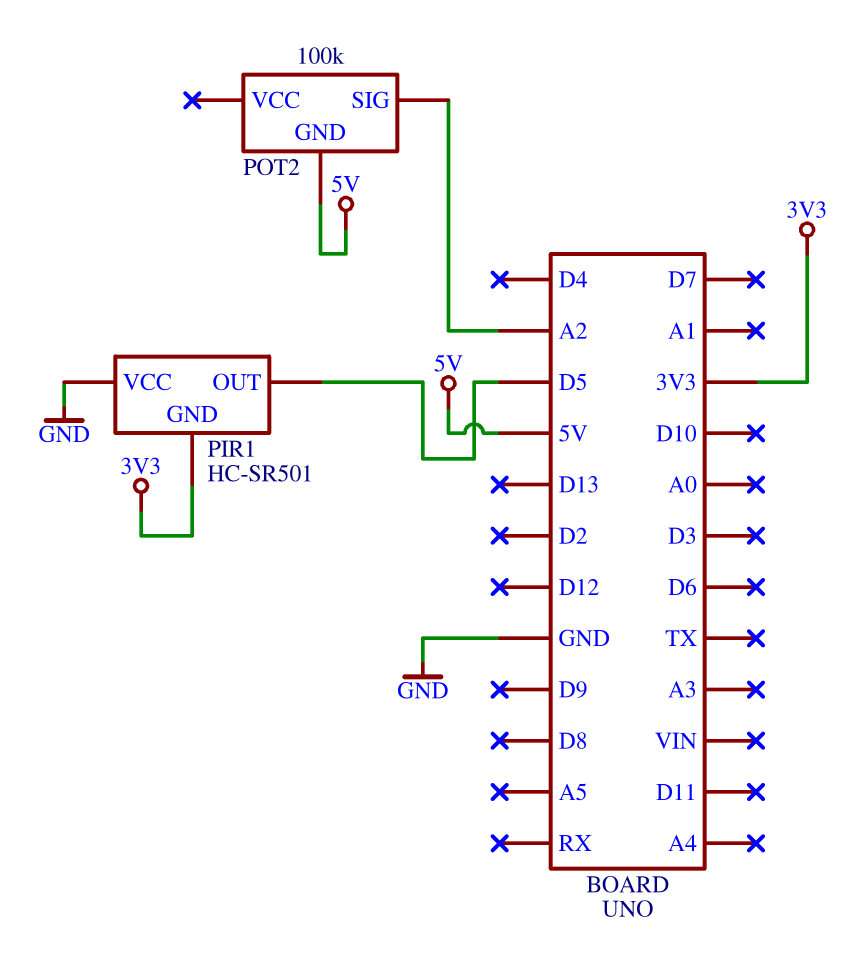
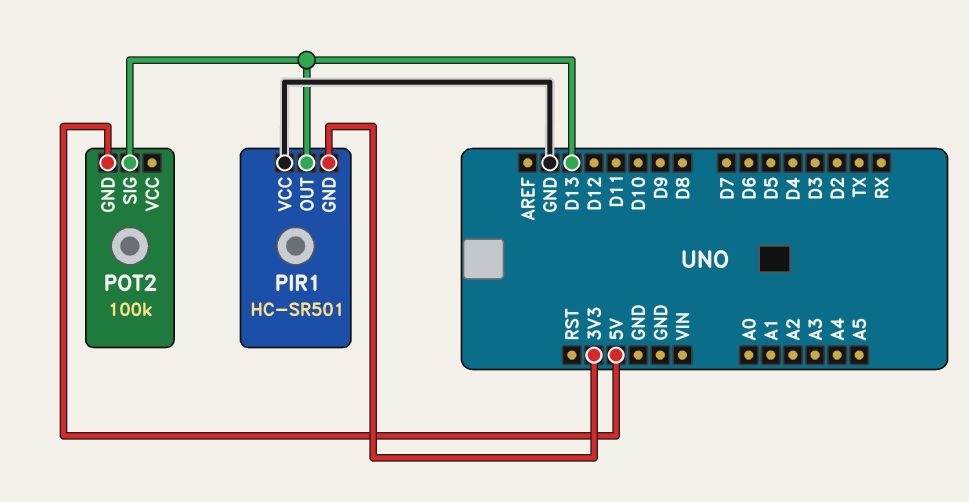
PIR1 pin OUT: D5 -> D13
POT2 pin SIG: A2 -> D13

